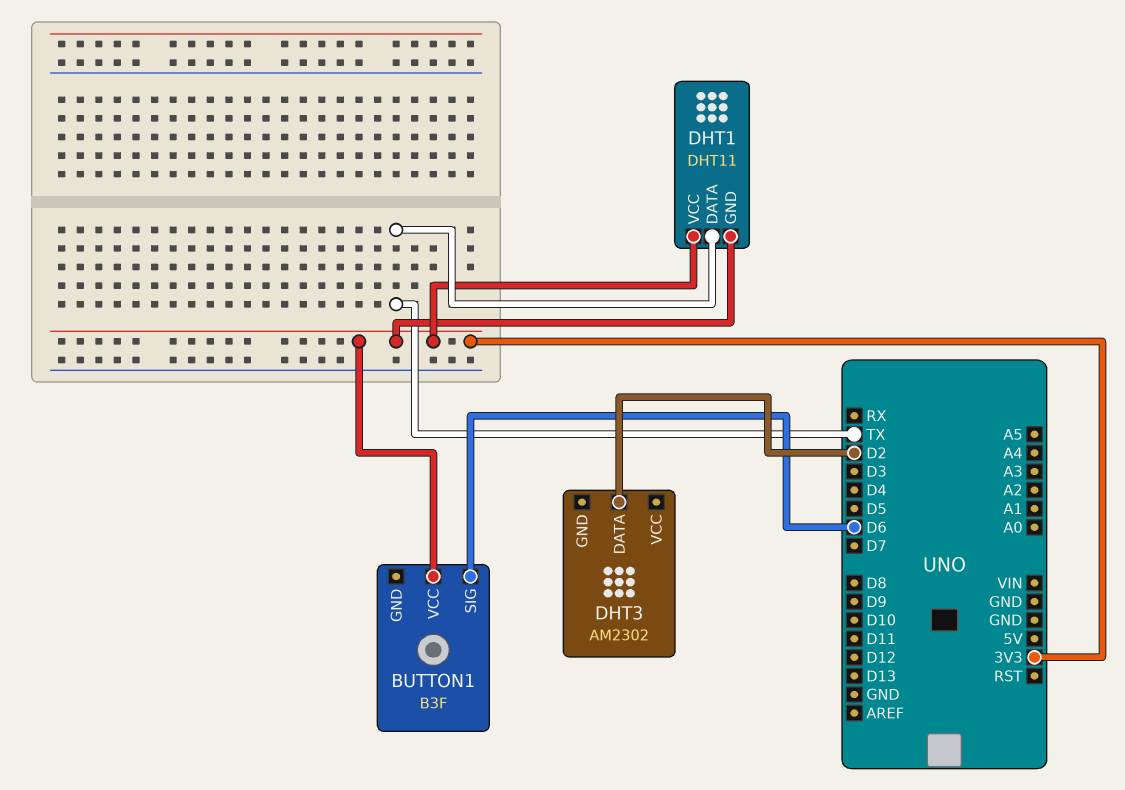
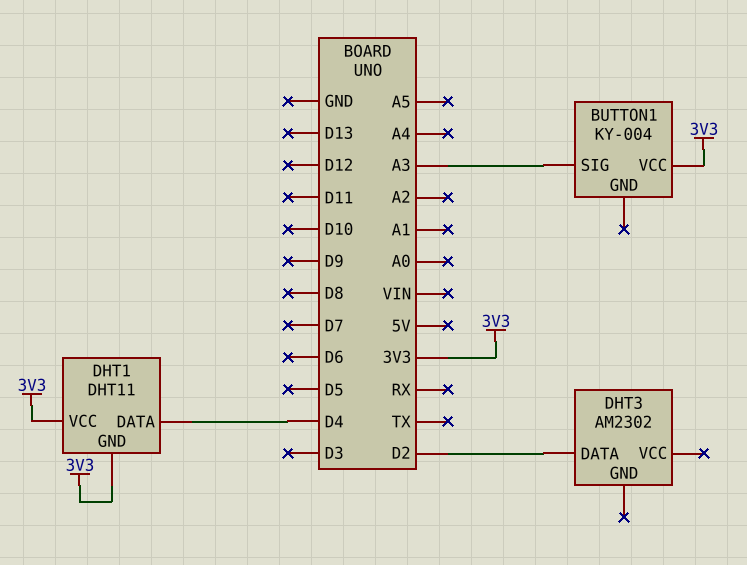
BUTTON1: B3F -> KY-004
BUTTON1 pin SIG: D6 -> A3
DHT1 pin DATA: TX -> D4

